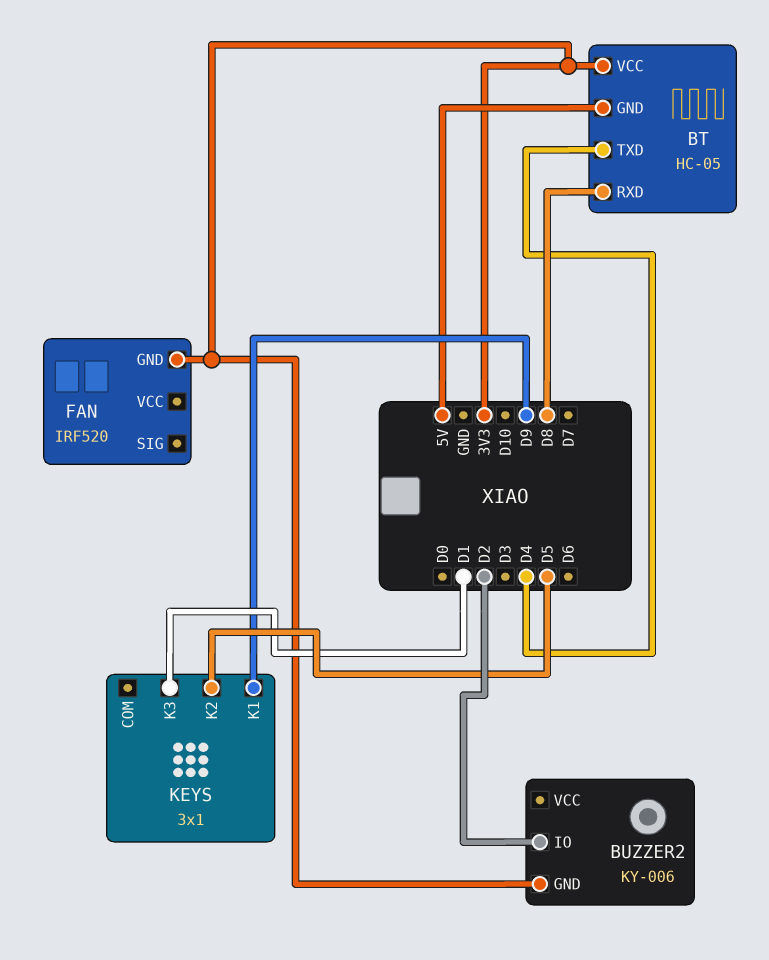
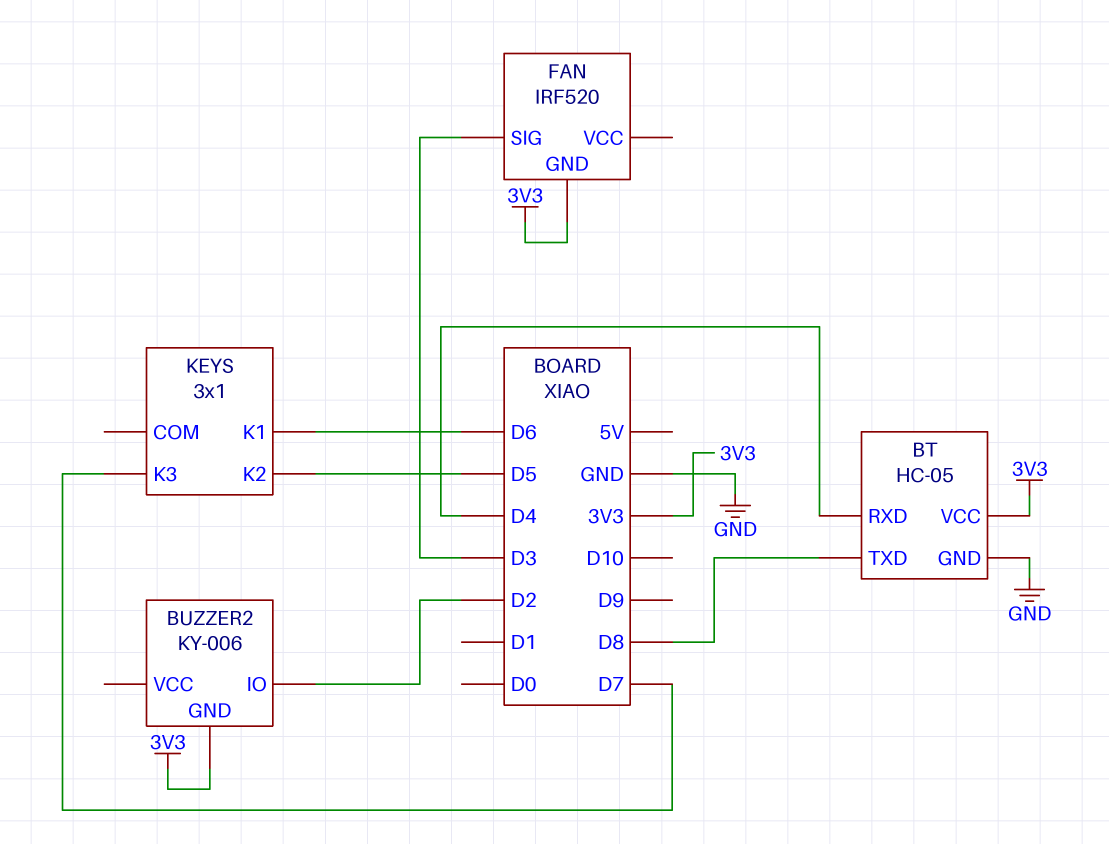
BT pin GND: 5V -> GND
BT pin RXD: D8 -> D4
BT pin TXD: D4 -> D8
FAN pin SIG: none -> D3
KEYS pin K1: D9 -> D6
KEYS pin K3: D1 -> D7

